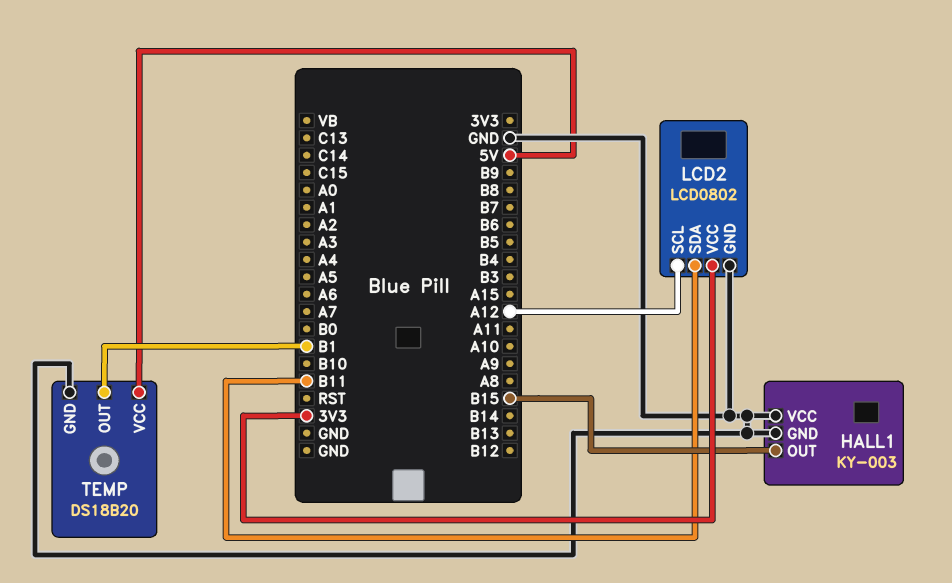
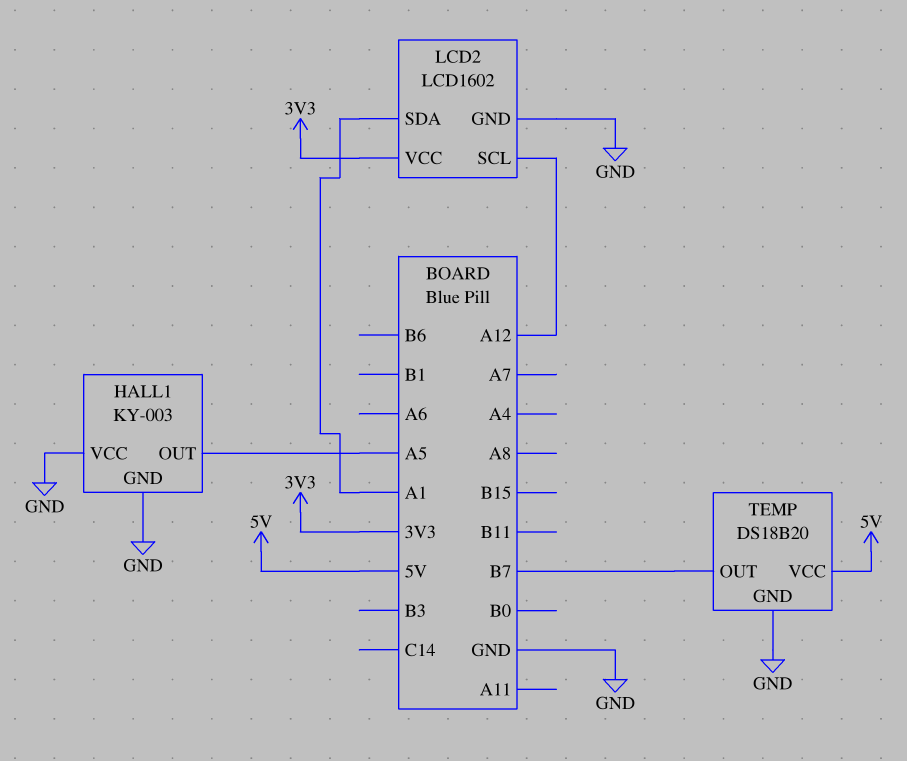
HALL1 pin OUT: B15 -> A5
LCD2: LCD0802 -> LCD1602
LCD2 pin SDA: B11 -> A1
TEMP pin OUT: B1 -> B7

